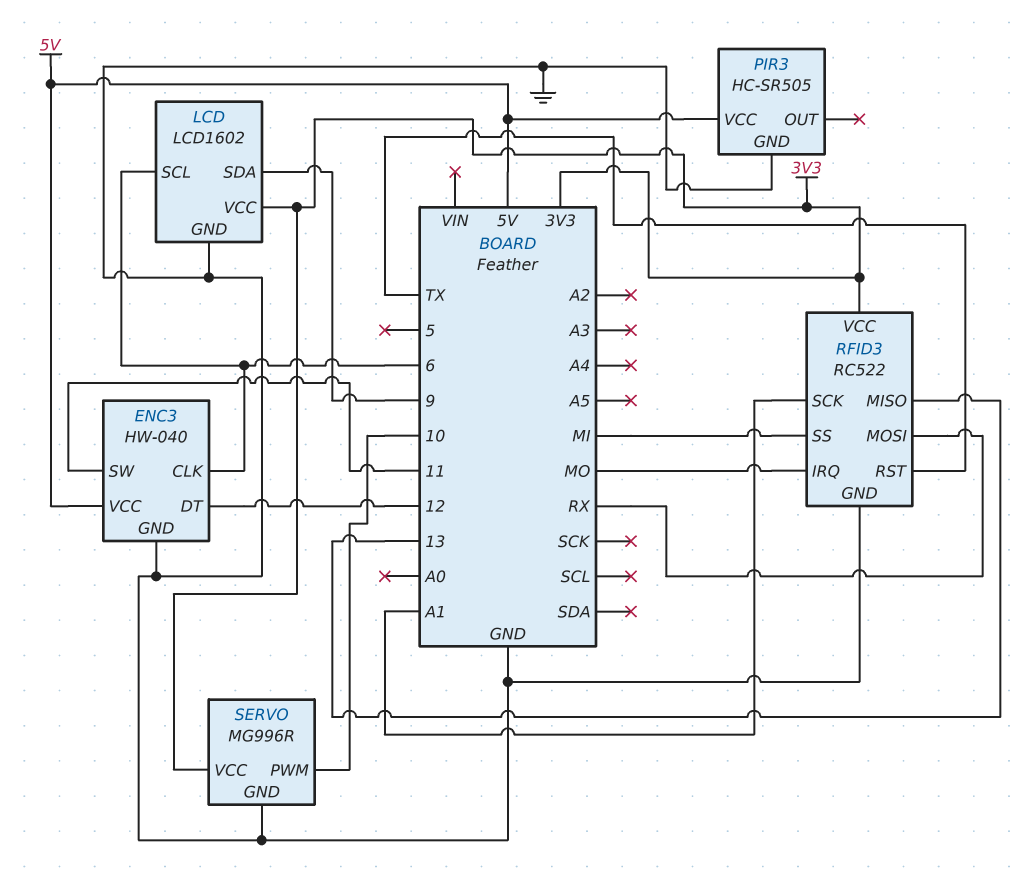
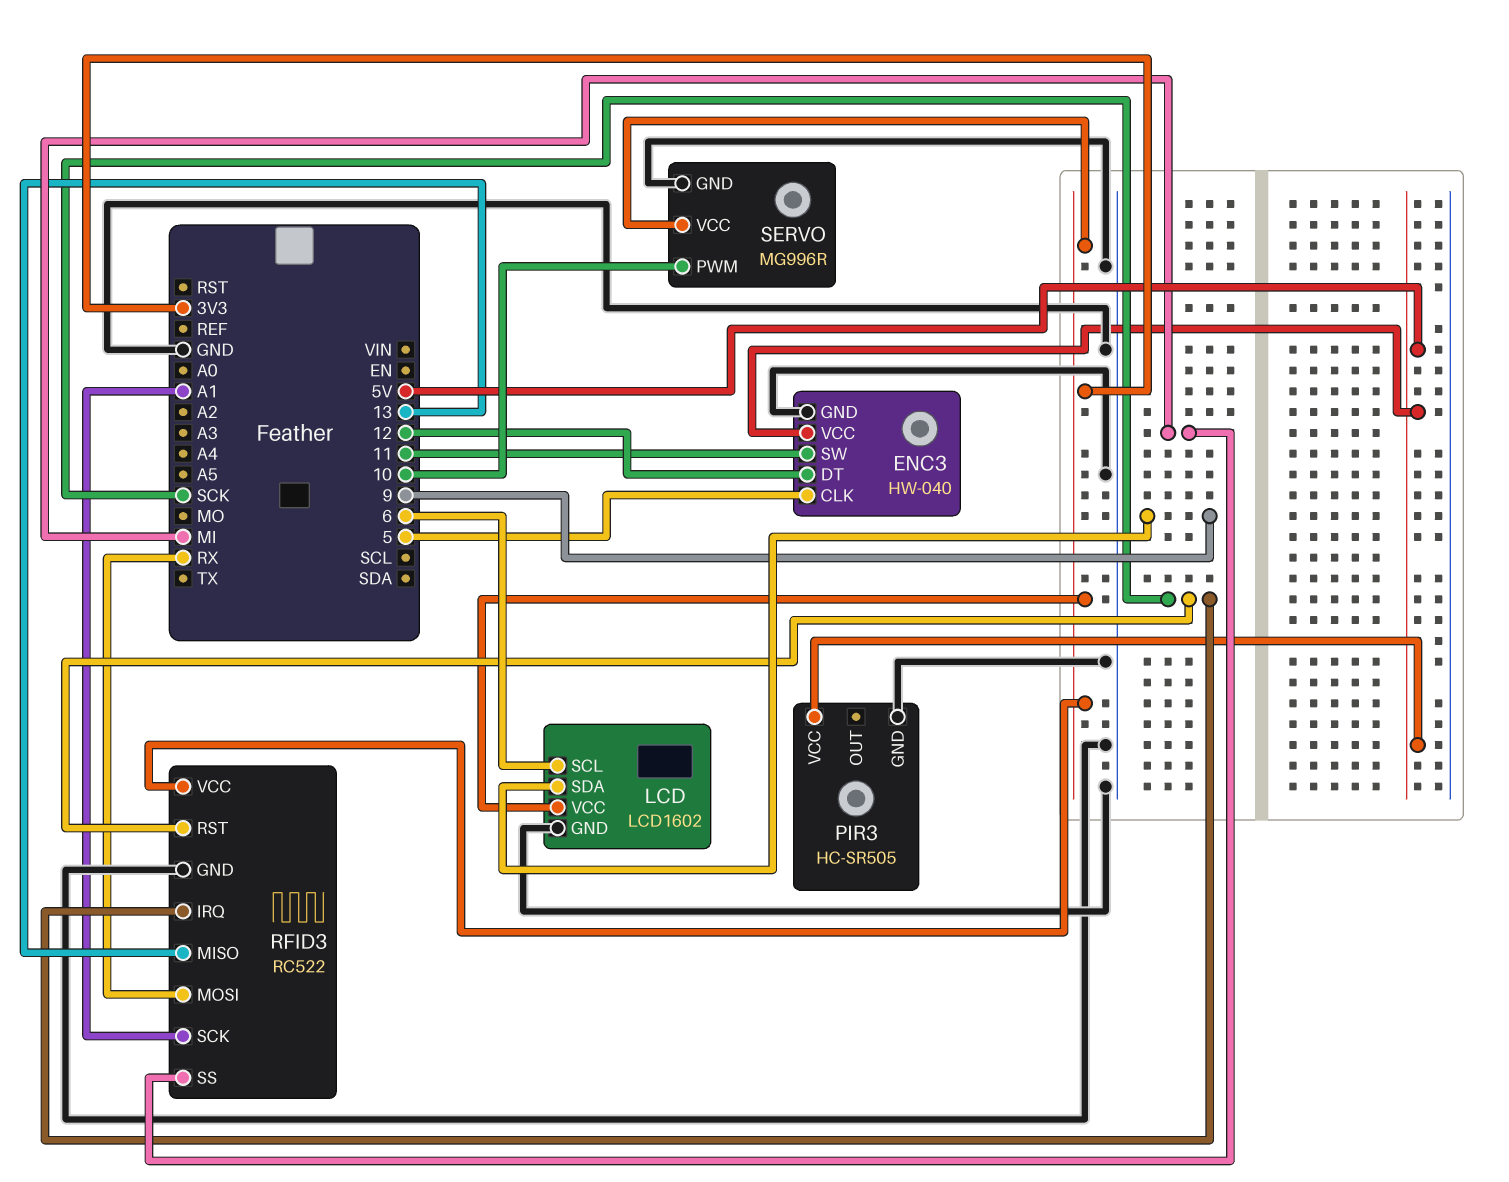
ENC3 pin CLK: 6 -> 5
RFID3 pin IRQ: MO -> SCK
RFID3 pin RST: TX -> SCK

